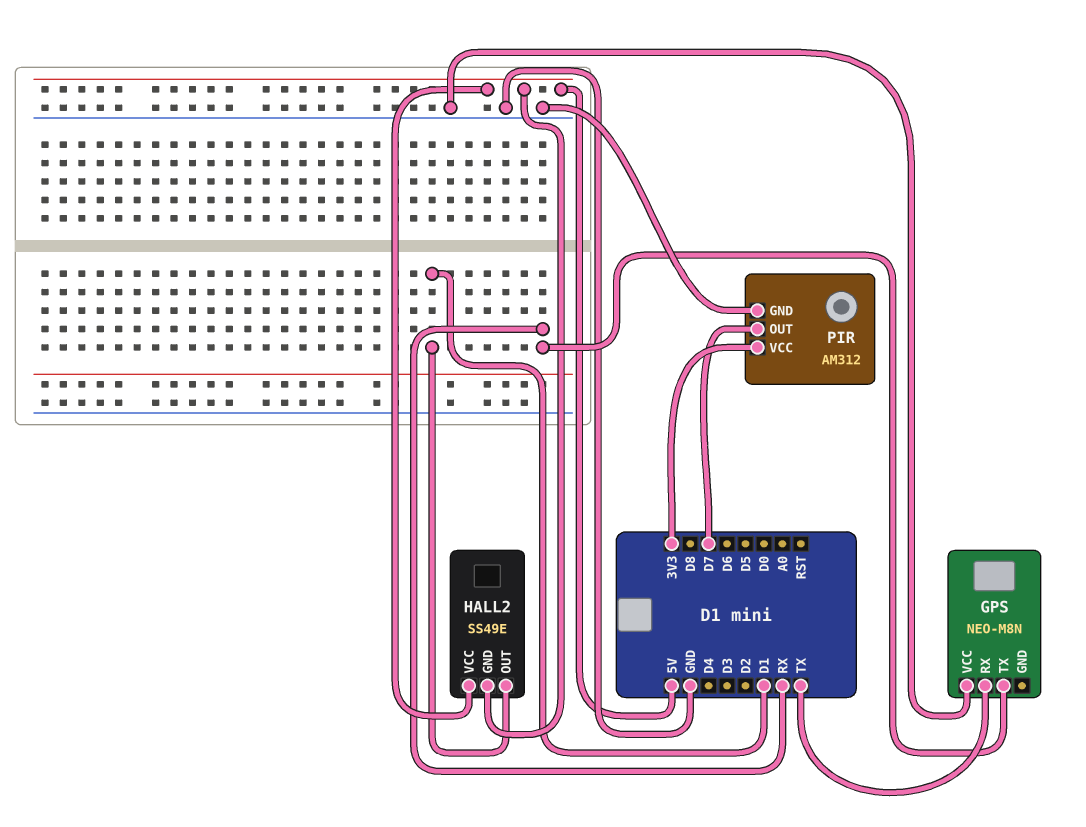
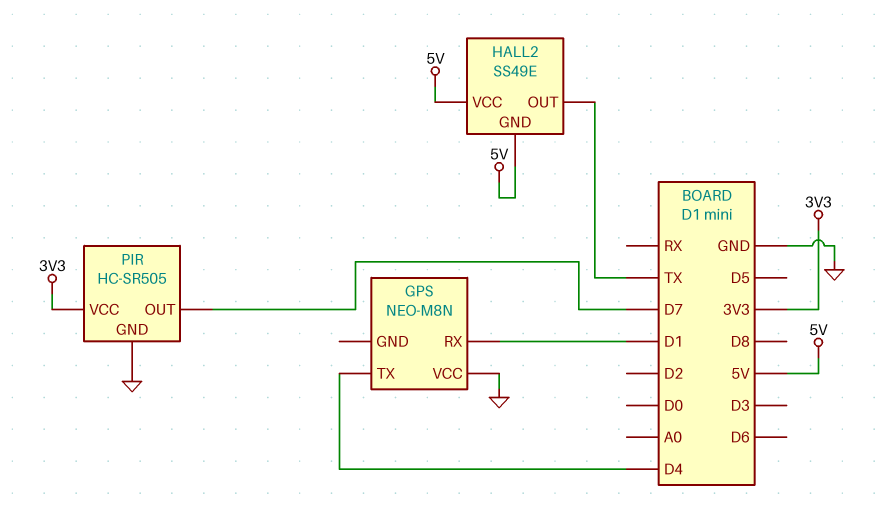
GPS pin RX: TX -> D1
GPS pin TX: RX -> D4
HALL2 pin OUT: D1 -> TX
PIR: AM312 -> HC-SR505

